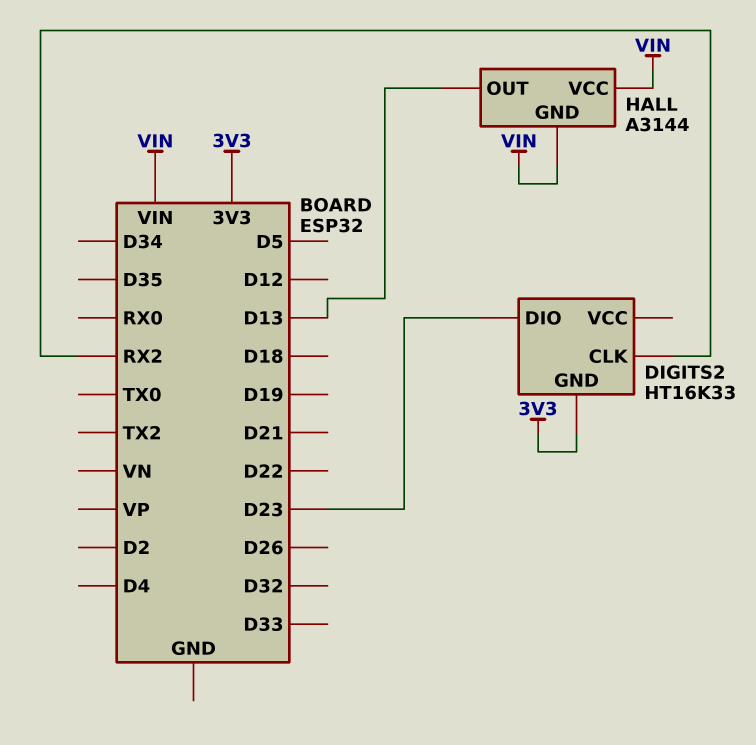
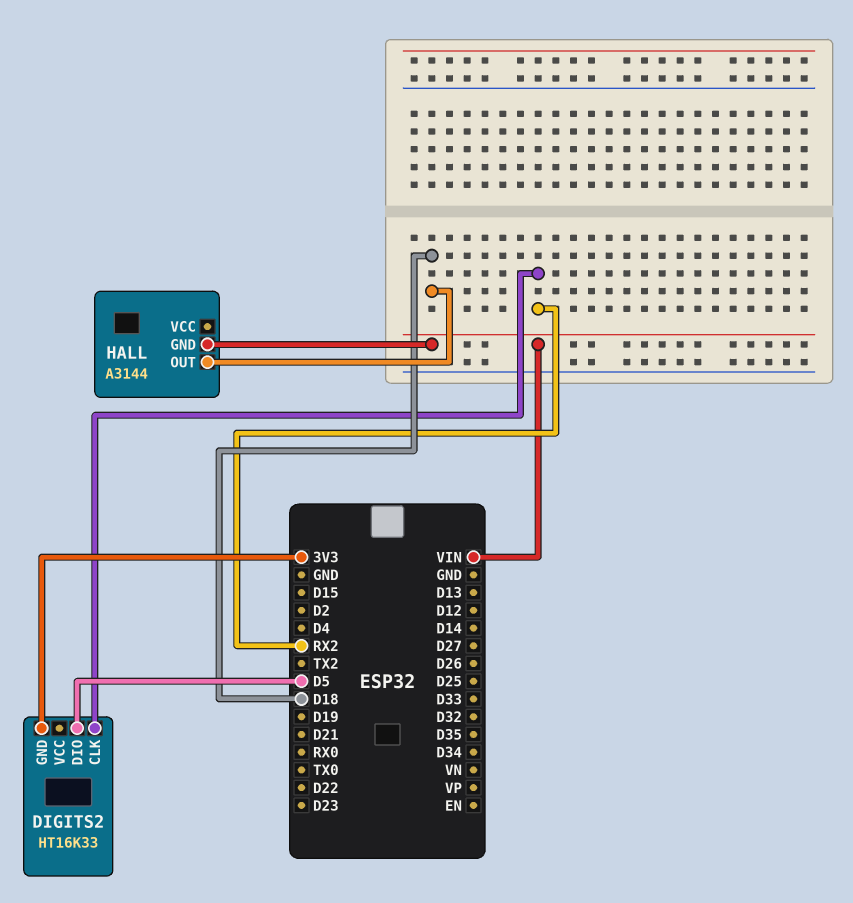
DIGITS2 pin DIO: D23 -> D5
HALL pin OUT: D13 -> D18
HALL pin VCC: VIN -> none

